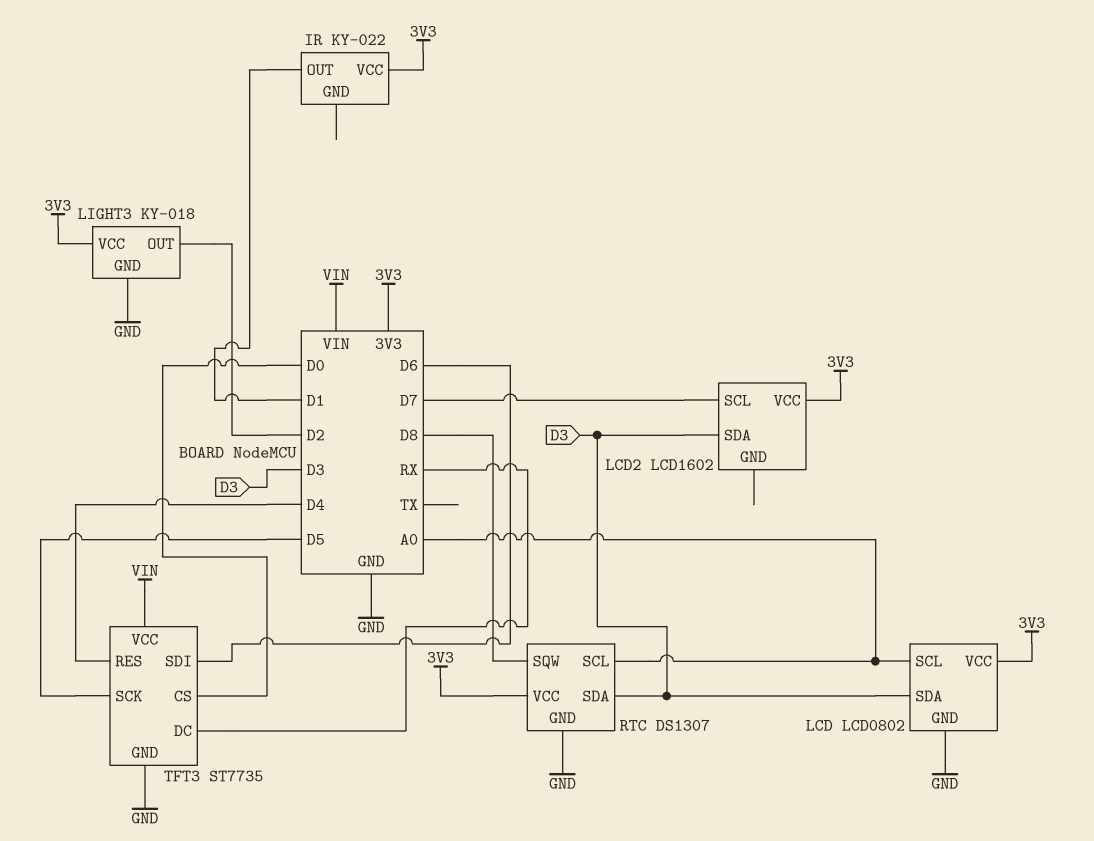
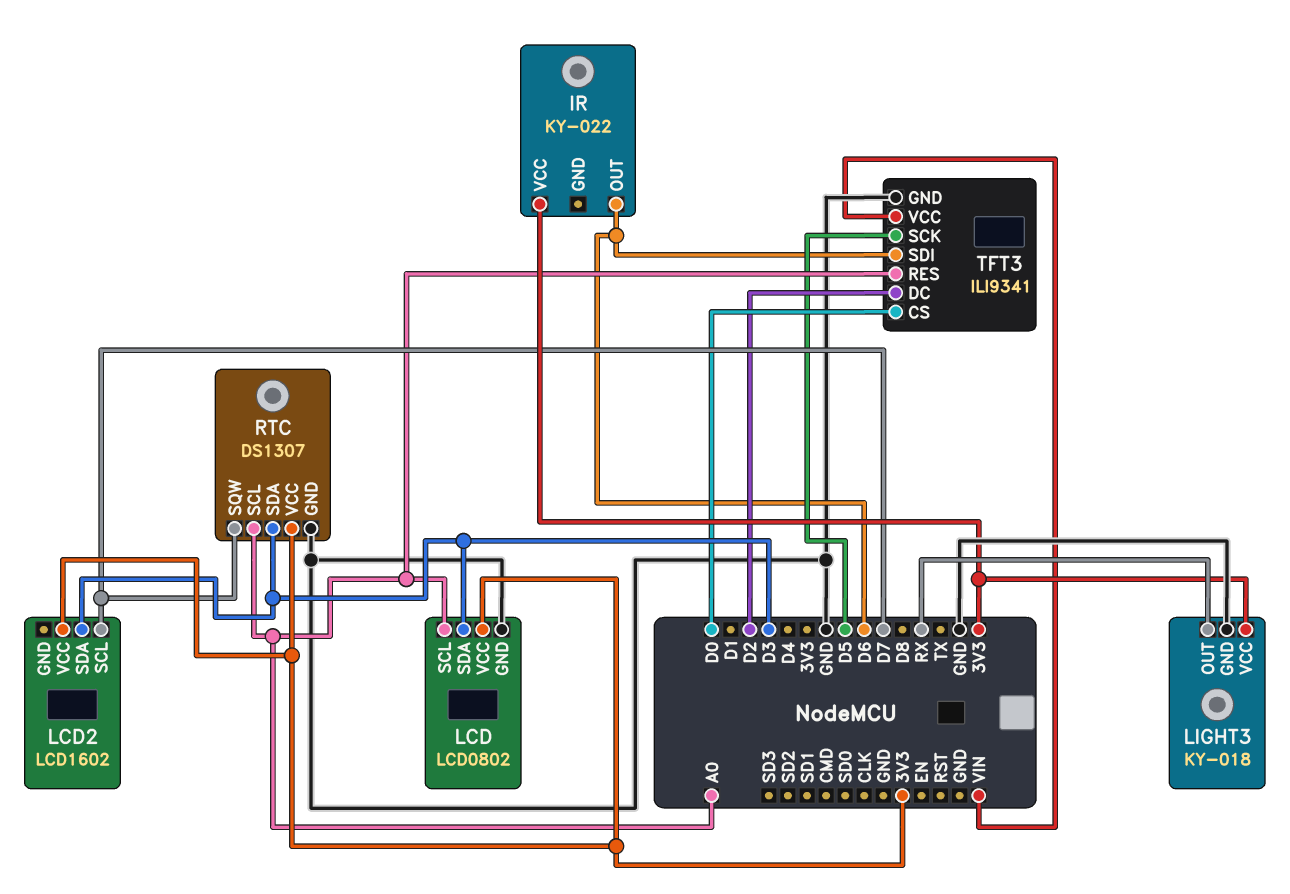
IR pin OUT: D1 -> D6
LIGHT3 pin OUT: D2 -> RX
RTC pin SQW: D8 -> D7
TFT3: ST7735 -> ILI9341
TFT3 pin DC: RX -> D2
TFT3 pin RES: D4 -> A0

